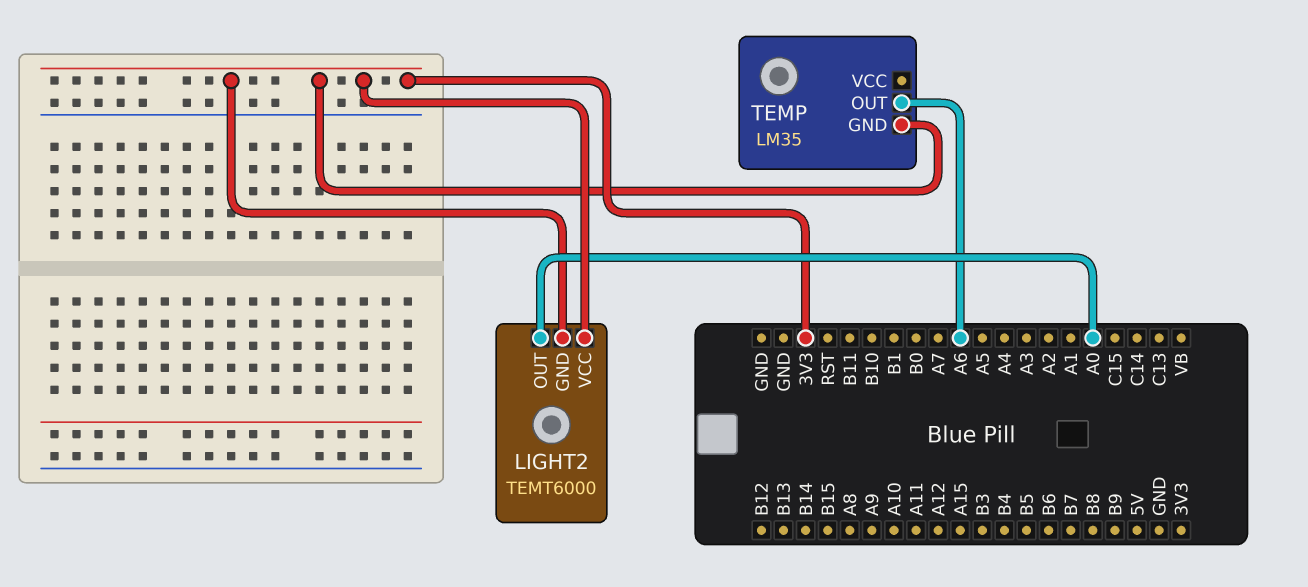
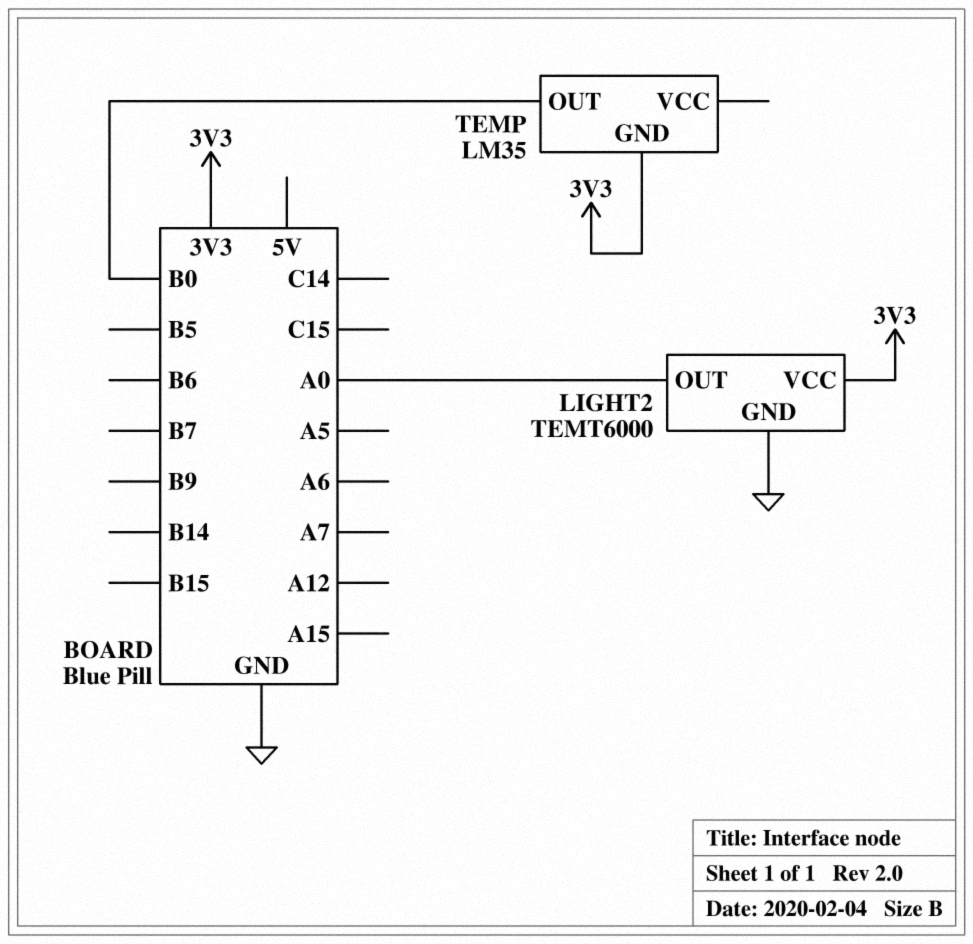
LIGHT2 pin GND: 3V3 -> GND
TEMP pin OUT: A6 -> B0

